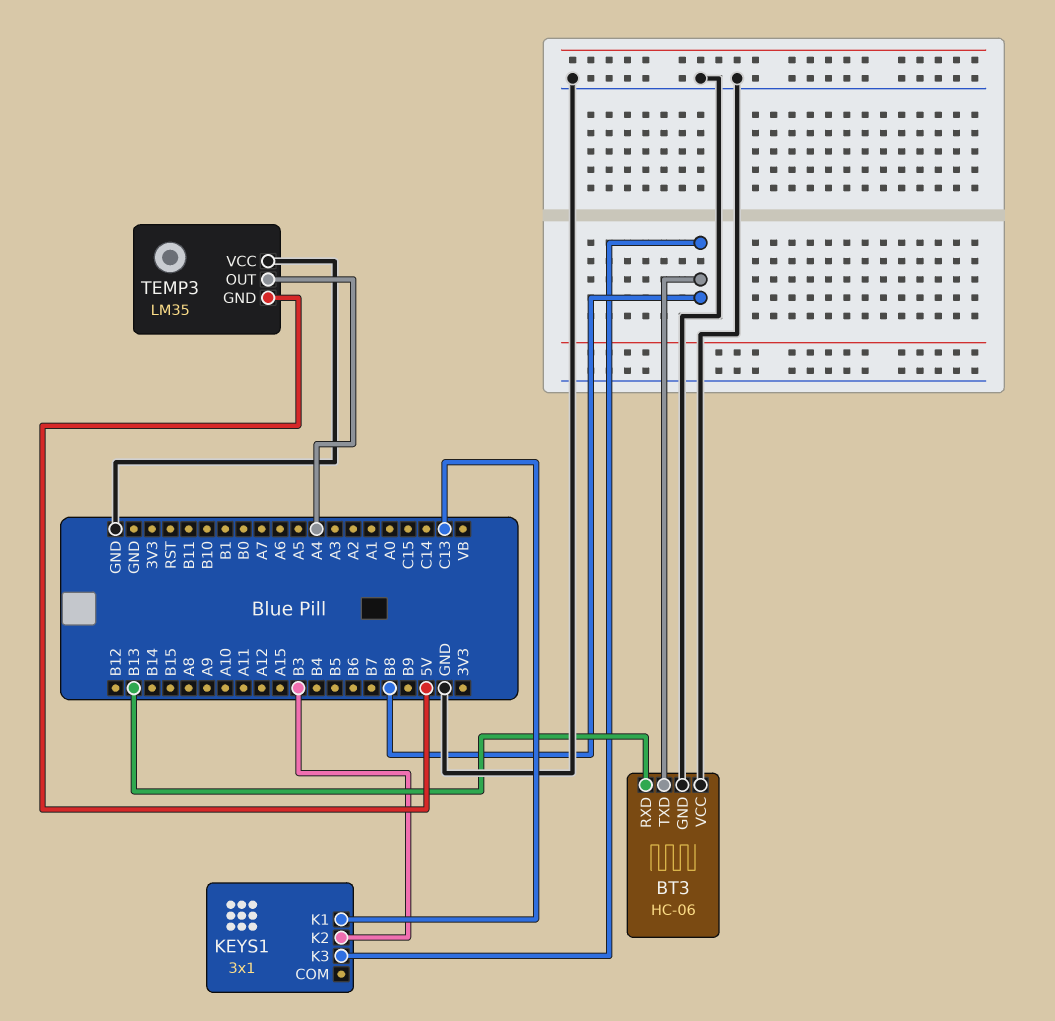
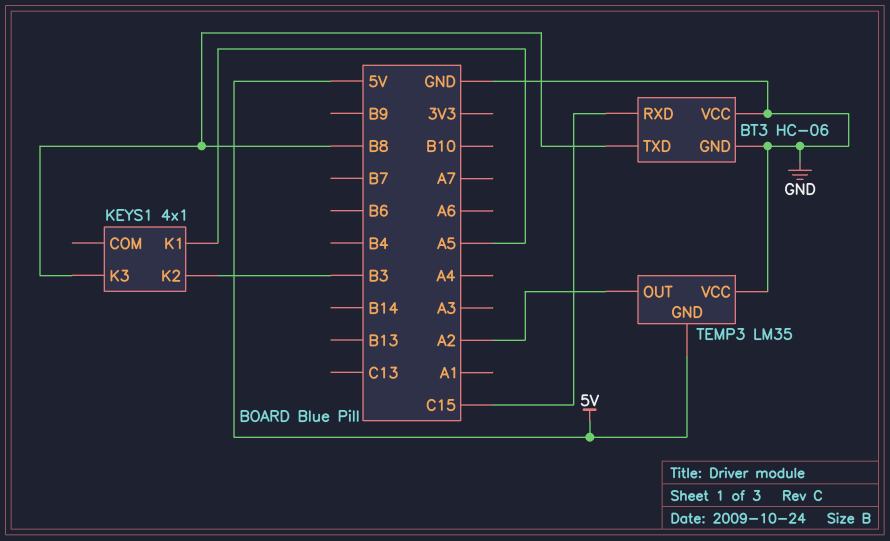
BT3 pin RXD: B13 -> C15
KEYS1: 3x1 -> 4x1
KEYS1 pin K1: C13 -> A5
TEMP3 pin OUT: A4 -> A2

